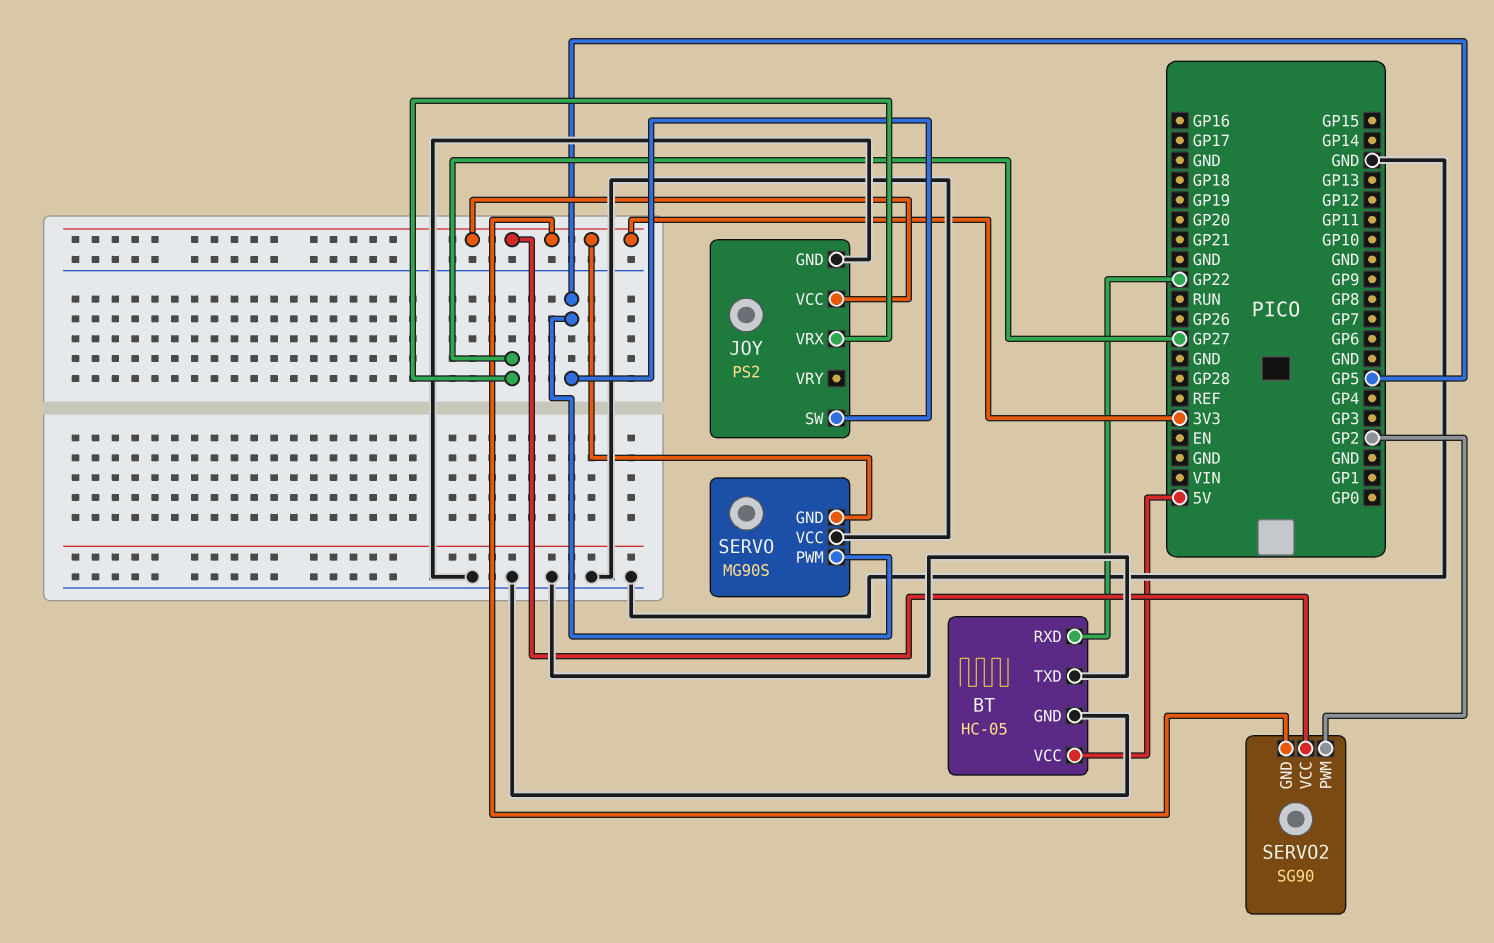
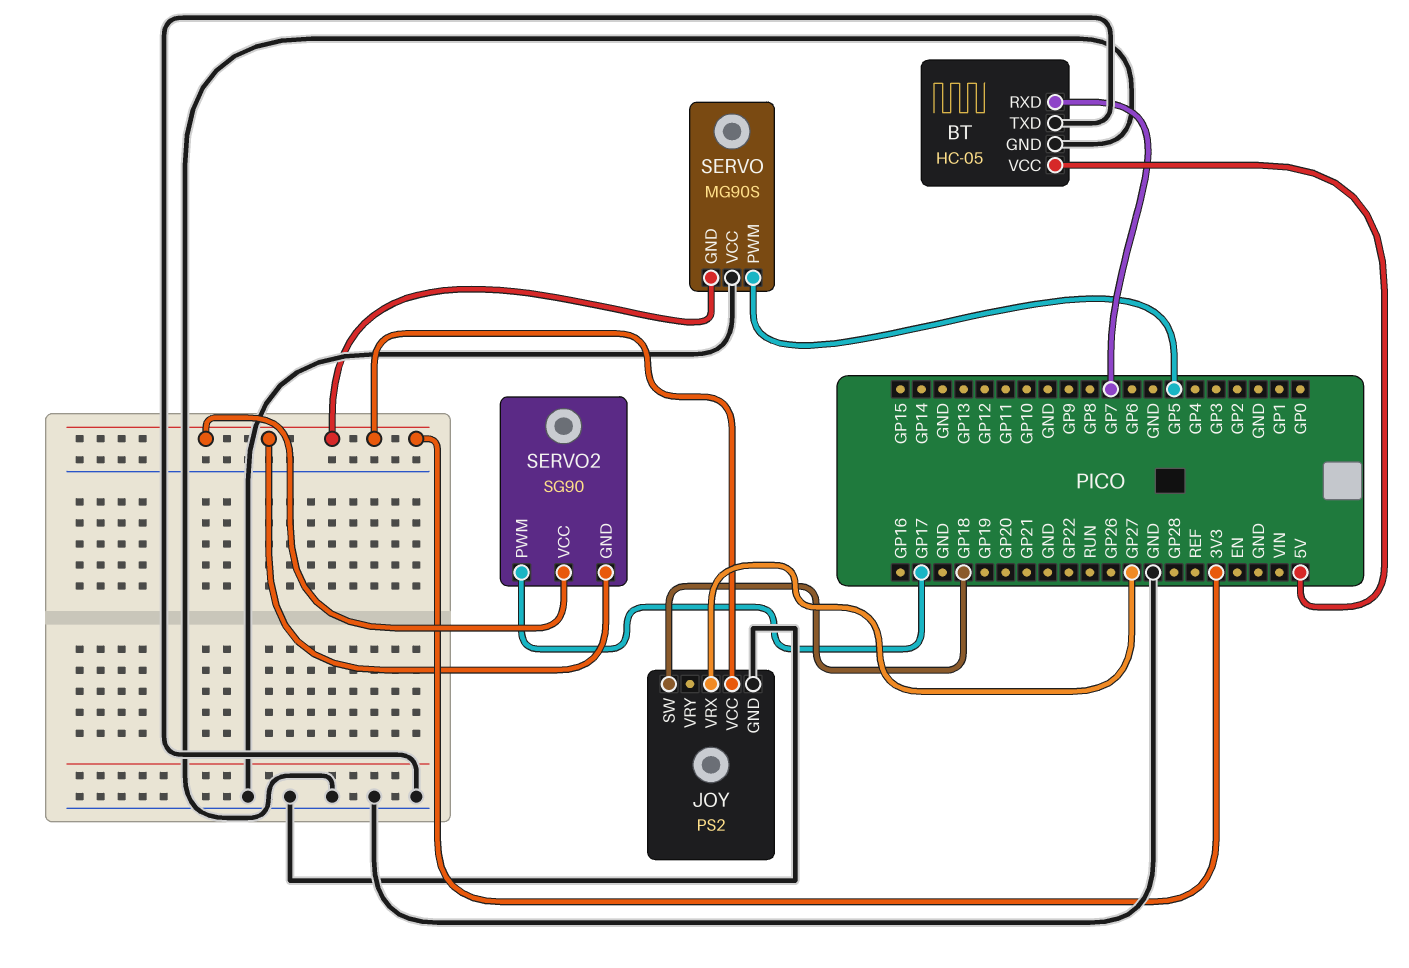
BT pin RXD: GP22 -> GP7
JOY pin SW: GP5 -> GP18
SERVO2 pin PWM: GP2 -> GP17

